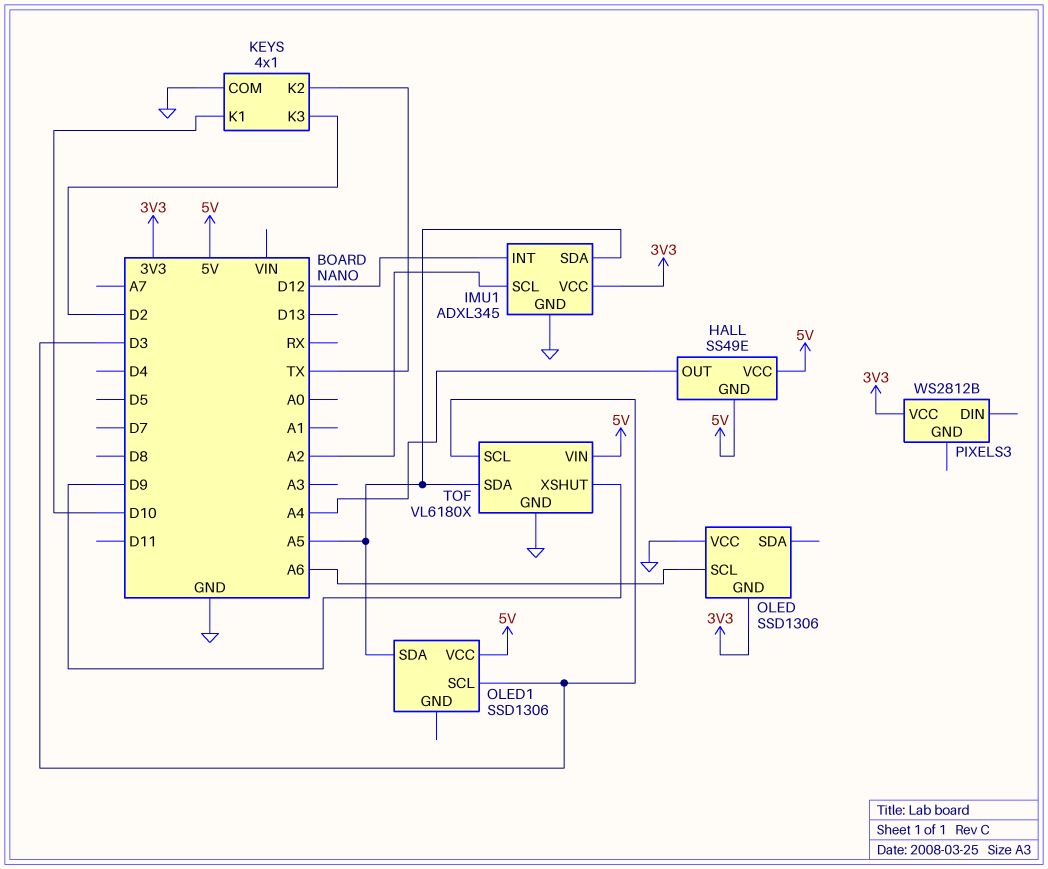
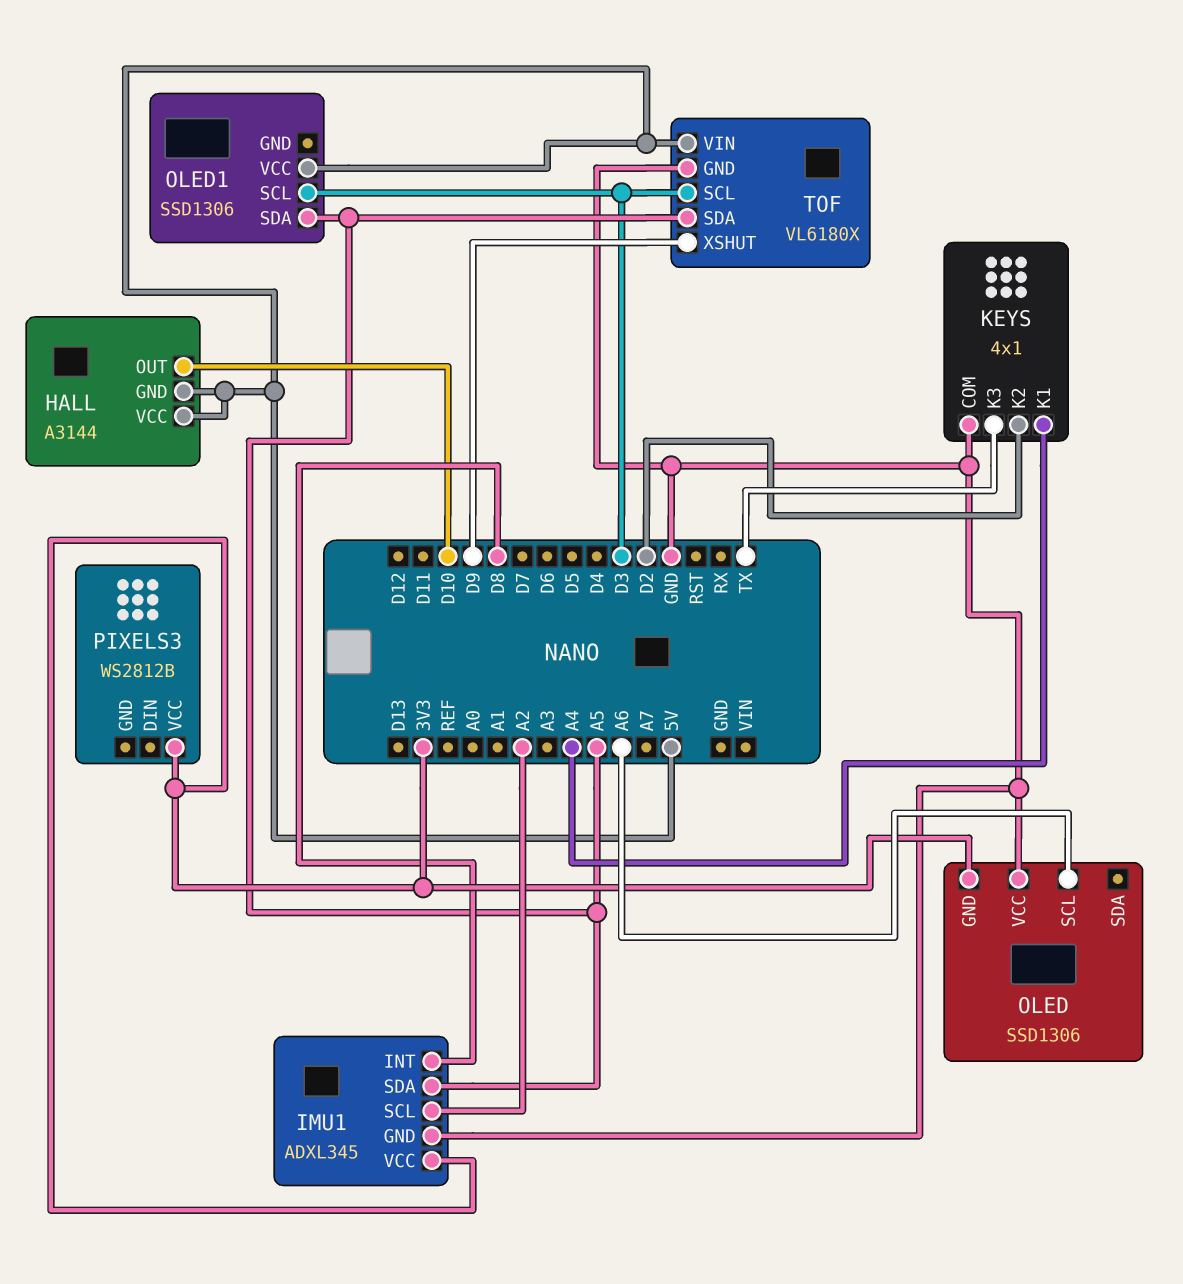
HALL: SS49E -> A3144
HALL pin OUT: A4 -> D10
IMU1 pin INT: D12 -> D8
KEYS pin K1: D10 -> A4
KEYS pin K2: TX -> D2
KEYS pin K3: D2 -> TX

